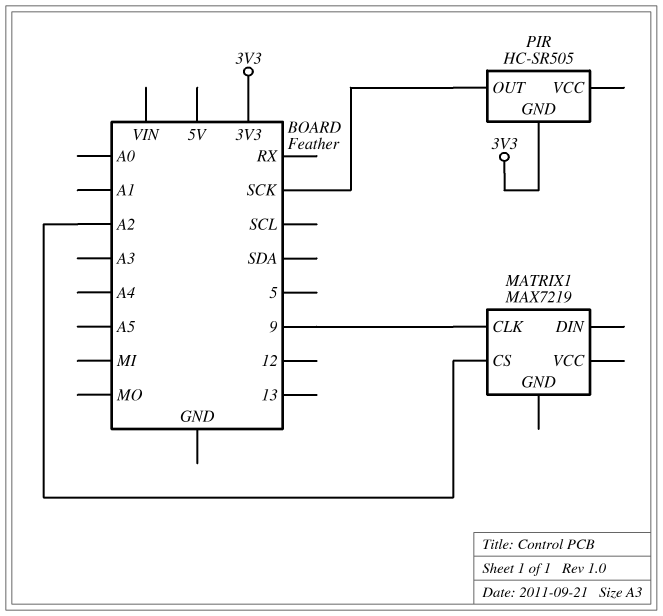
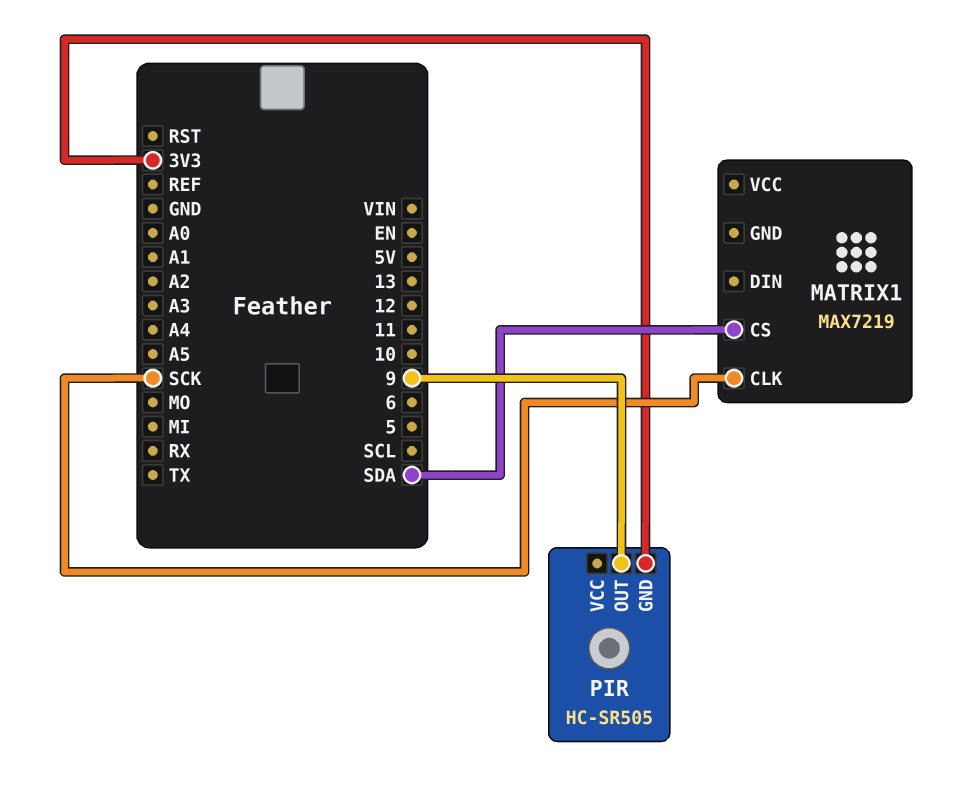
MATRIX1 pin CLK: 9 -> SCK
MATRIX1 pin CS: A2 -> SDA
PIR pin OUT: SCK -> 9

